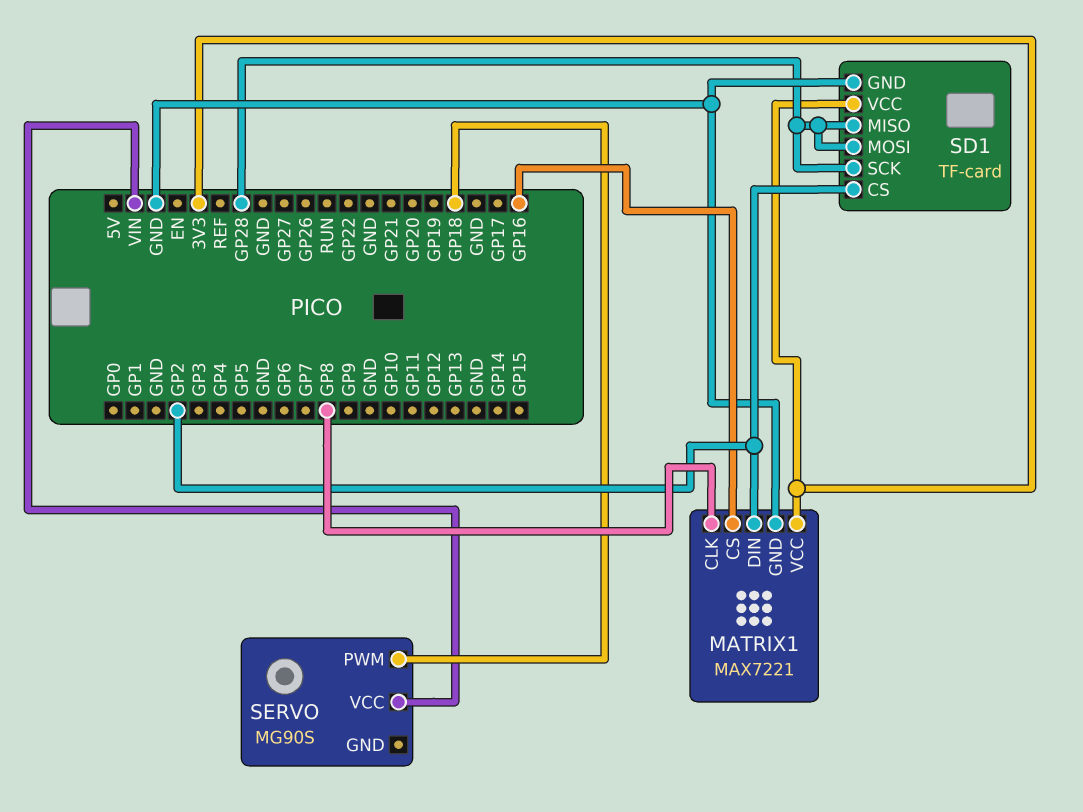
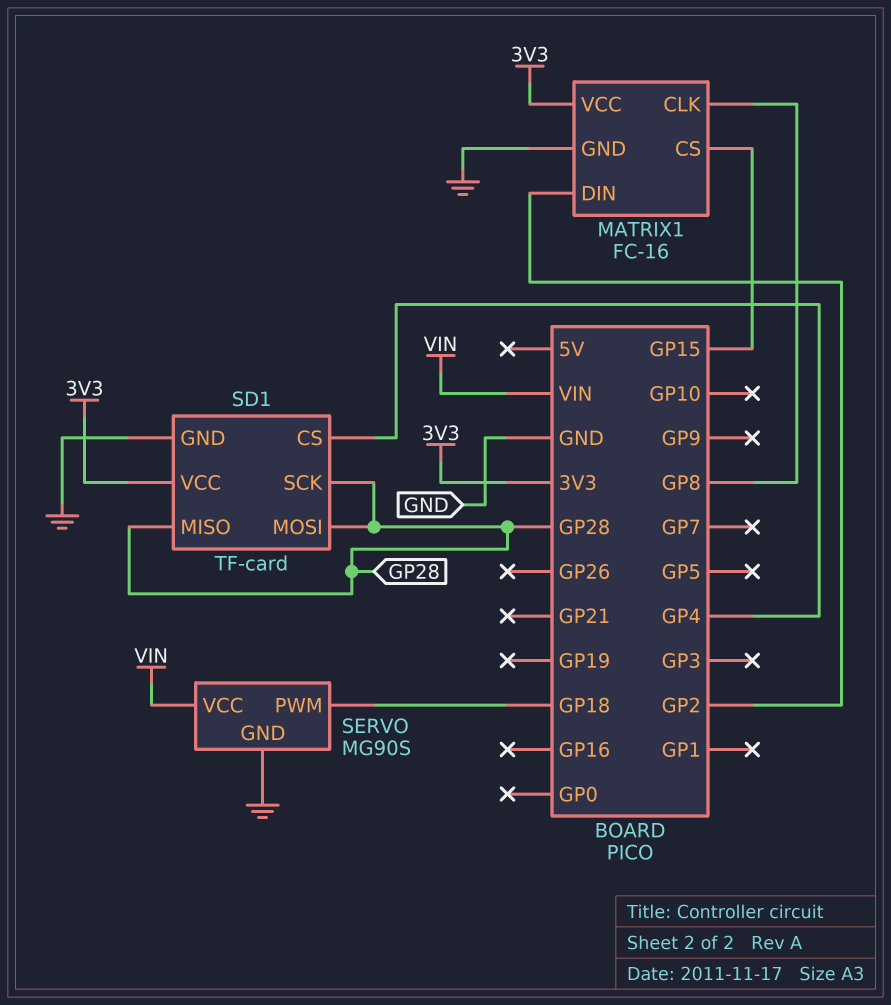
MATRIX1: MAX7221 -> FC-16
MATRIX1 pin CS: GP16 -> GP15
SD1 pin CS: GP2 -> GP4
SERVO pin GND: none -> GND

